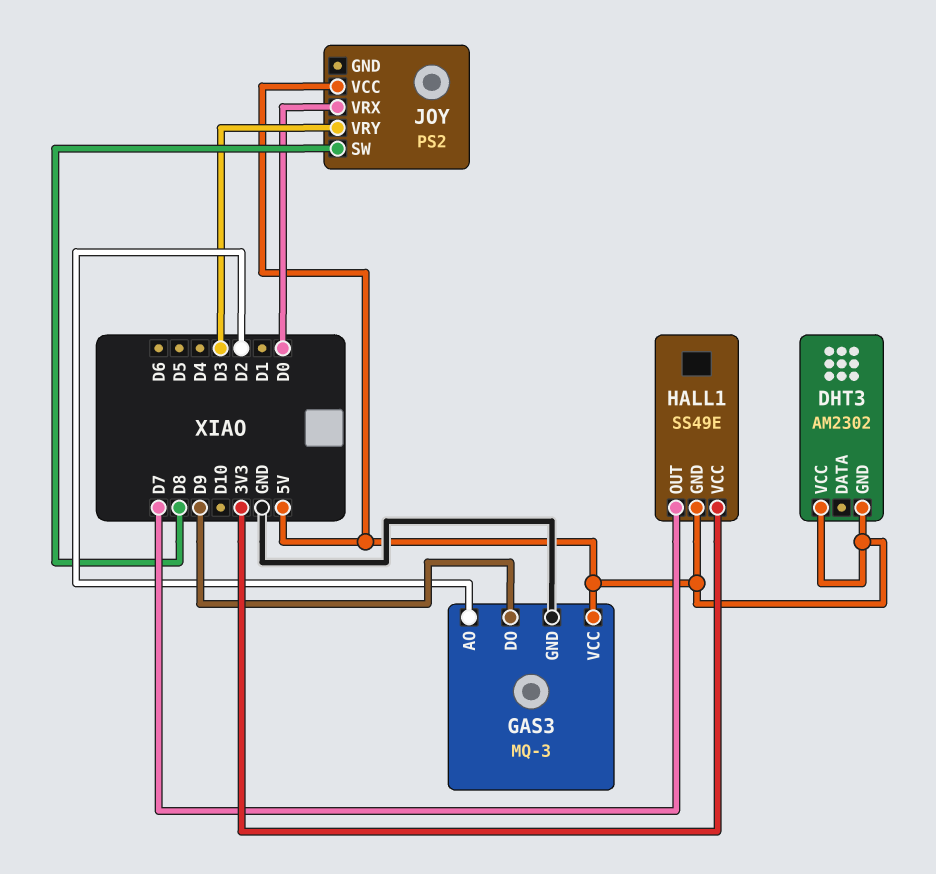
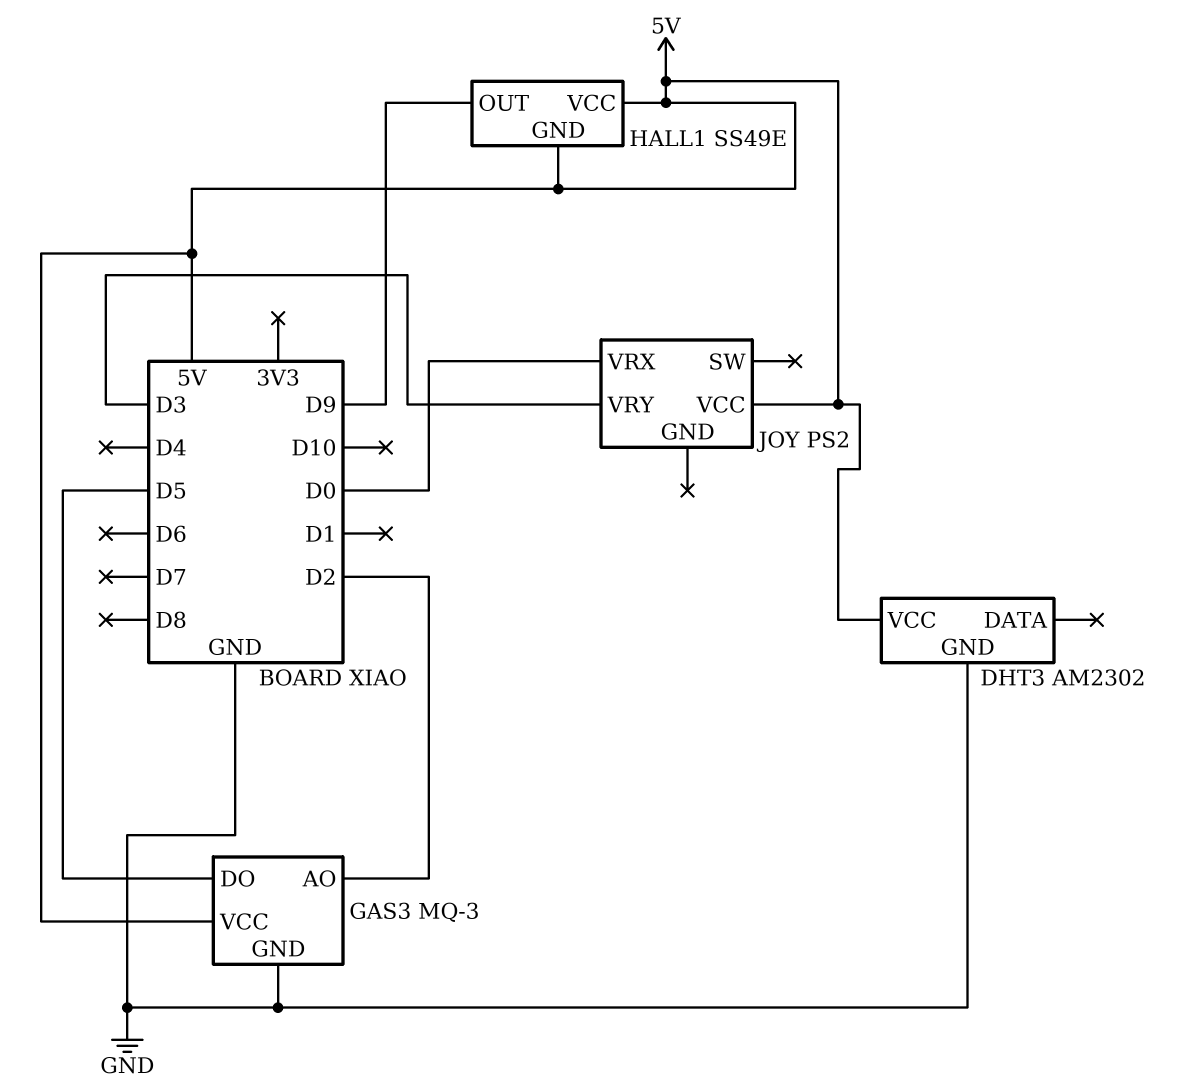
DHT3 pin GND: 5V -> GND
GAS3 pin DO: D9 -> D5
HALL1 pin OUT: D7 -> D9
HALL1 pin VCC: 3V3 -> 5V
JOY pin SW: D8 -> none

